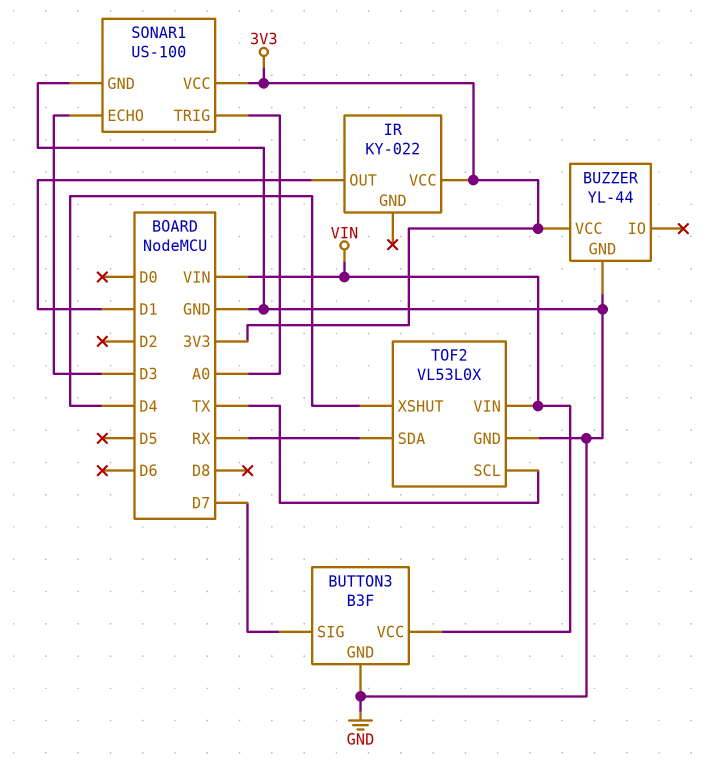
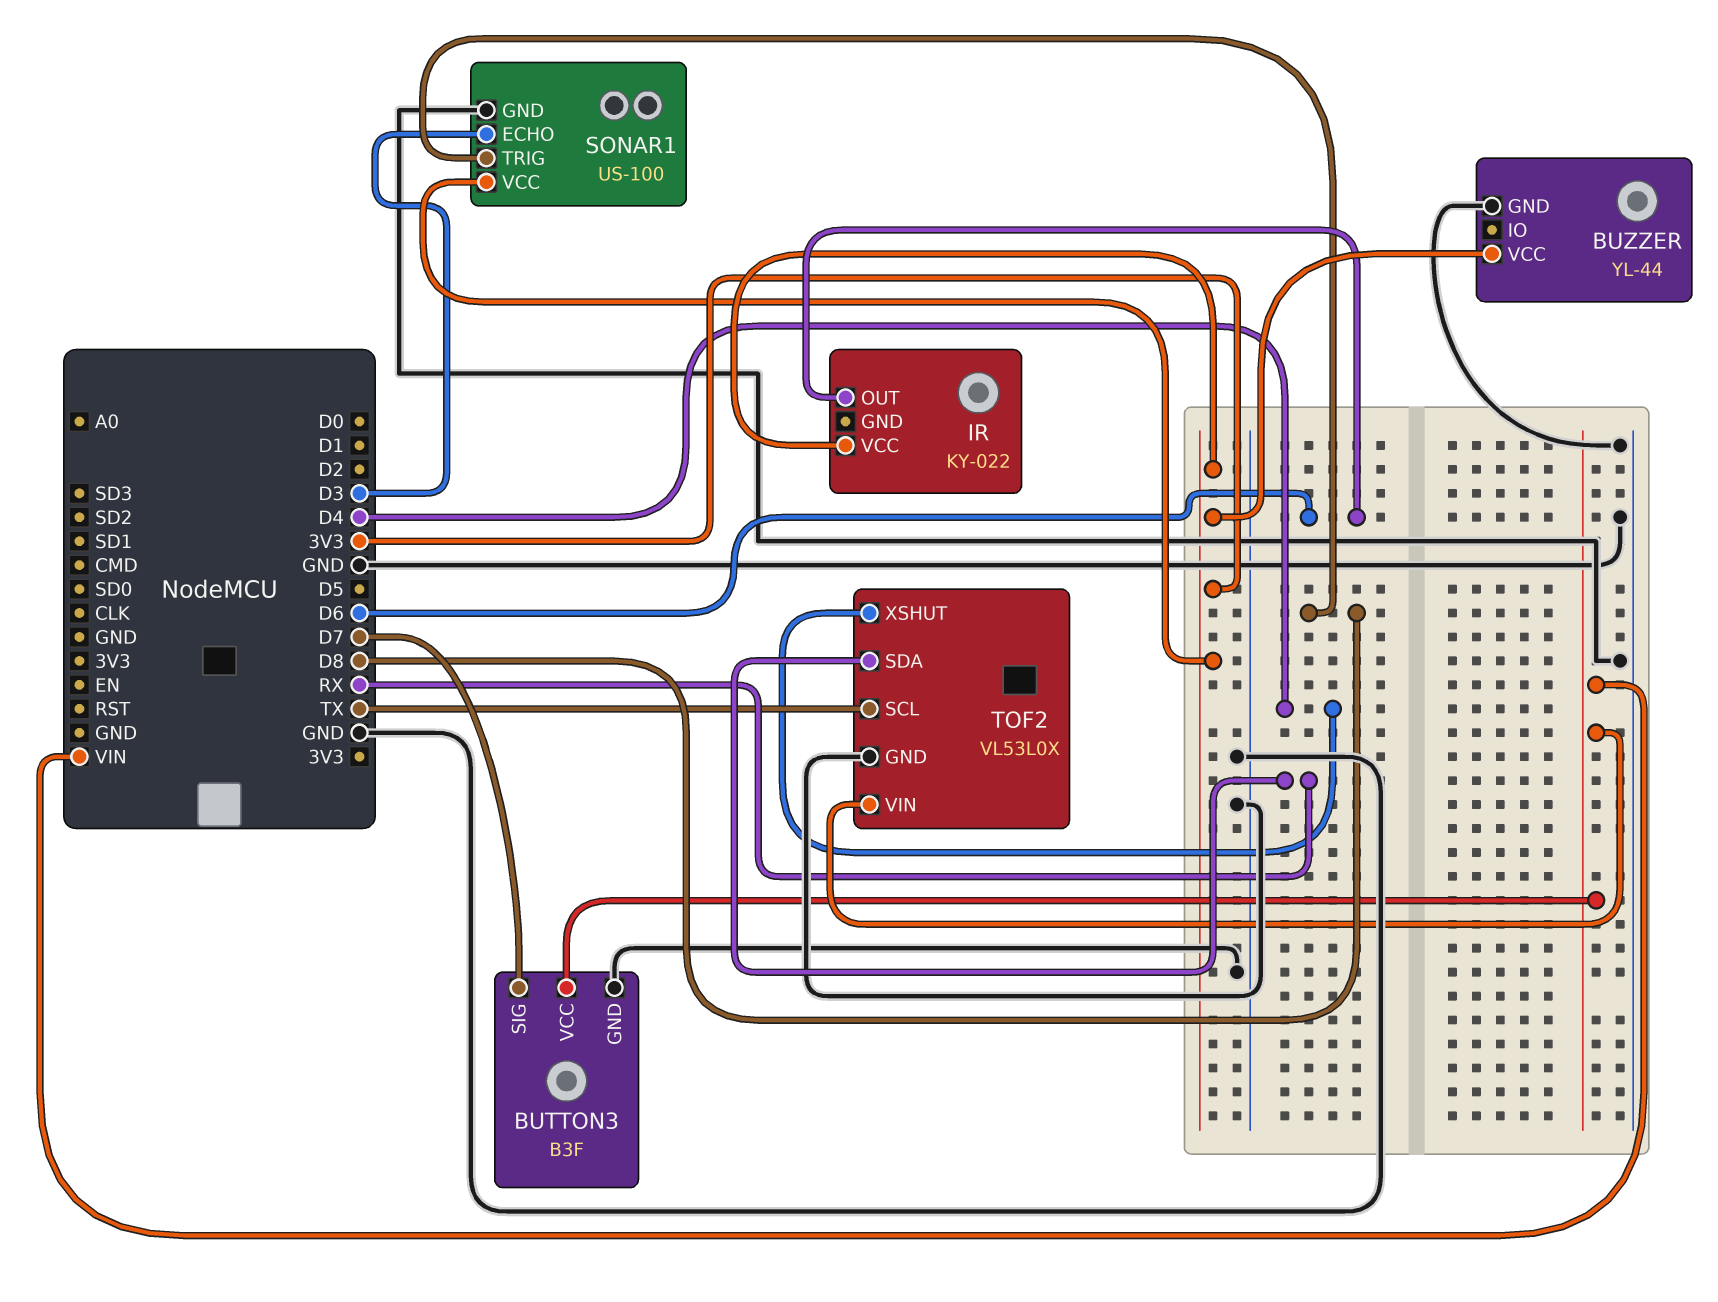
IR pin OUT: D1 -> D6
SONAR1 pin TRIG: A0 -> D8

